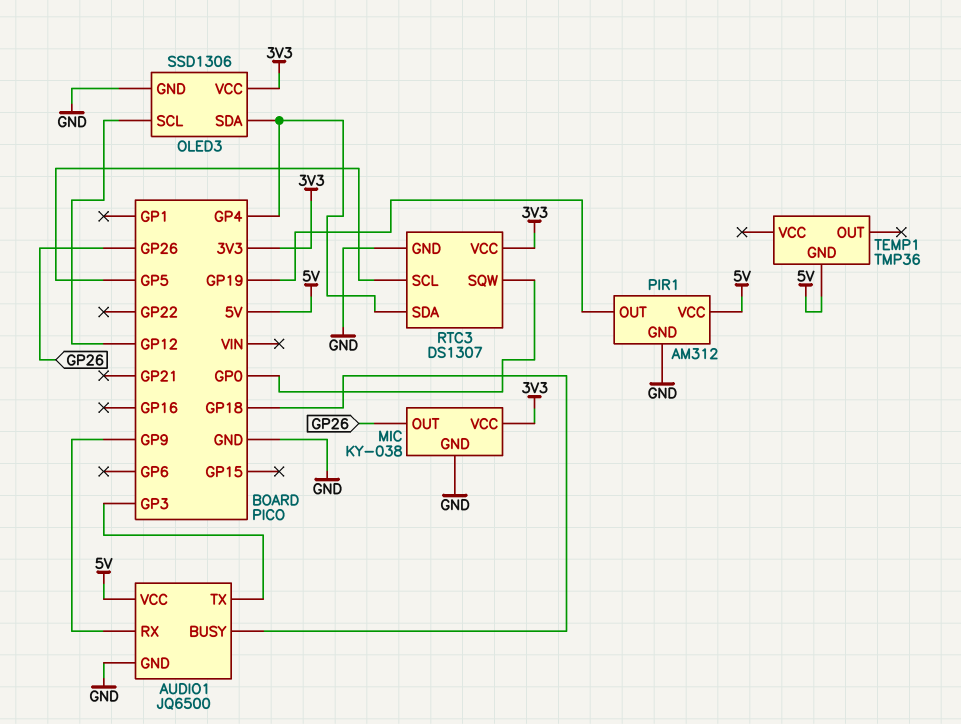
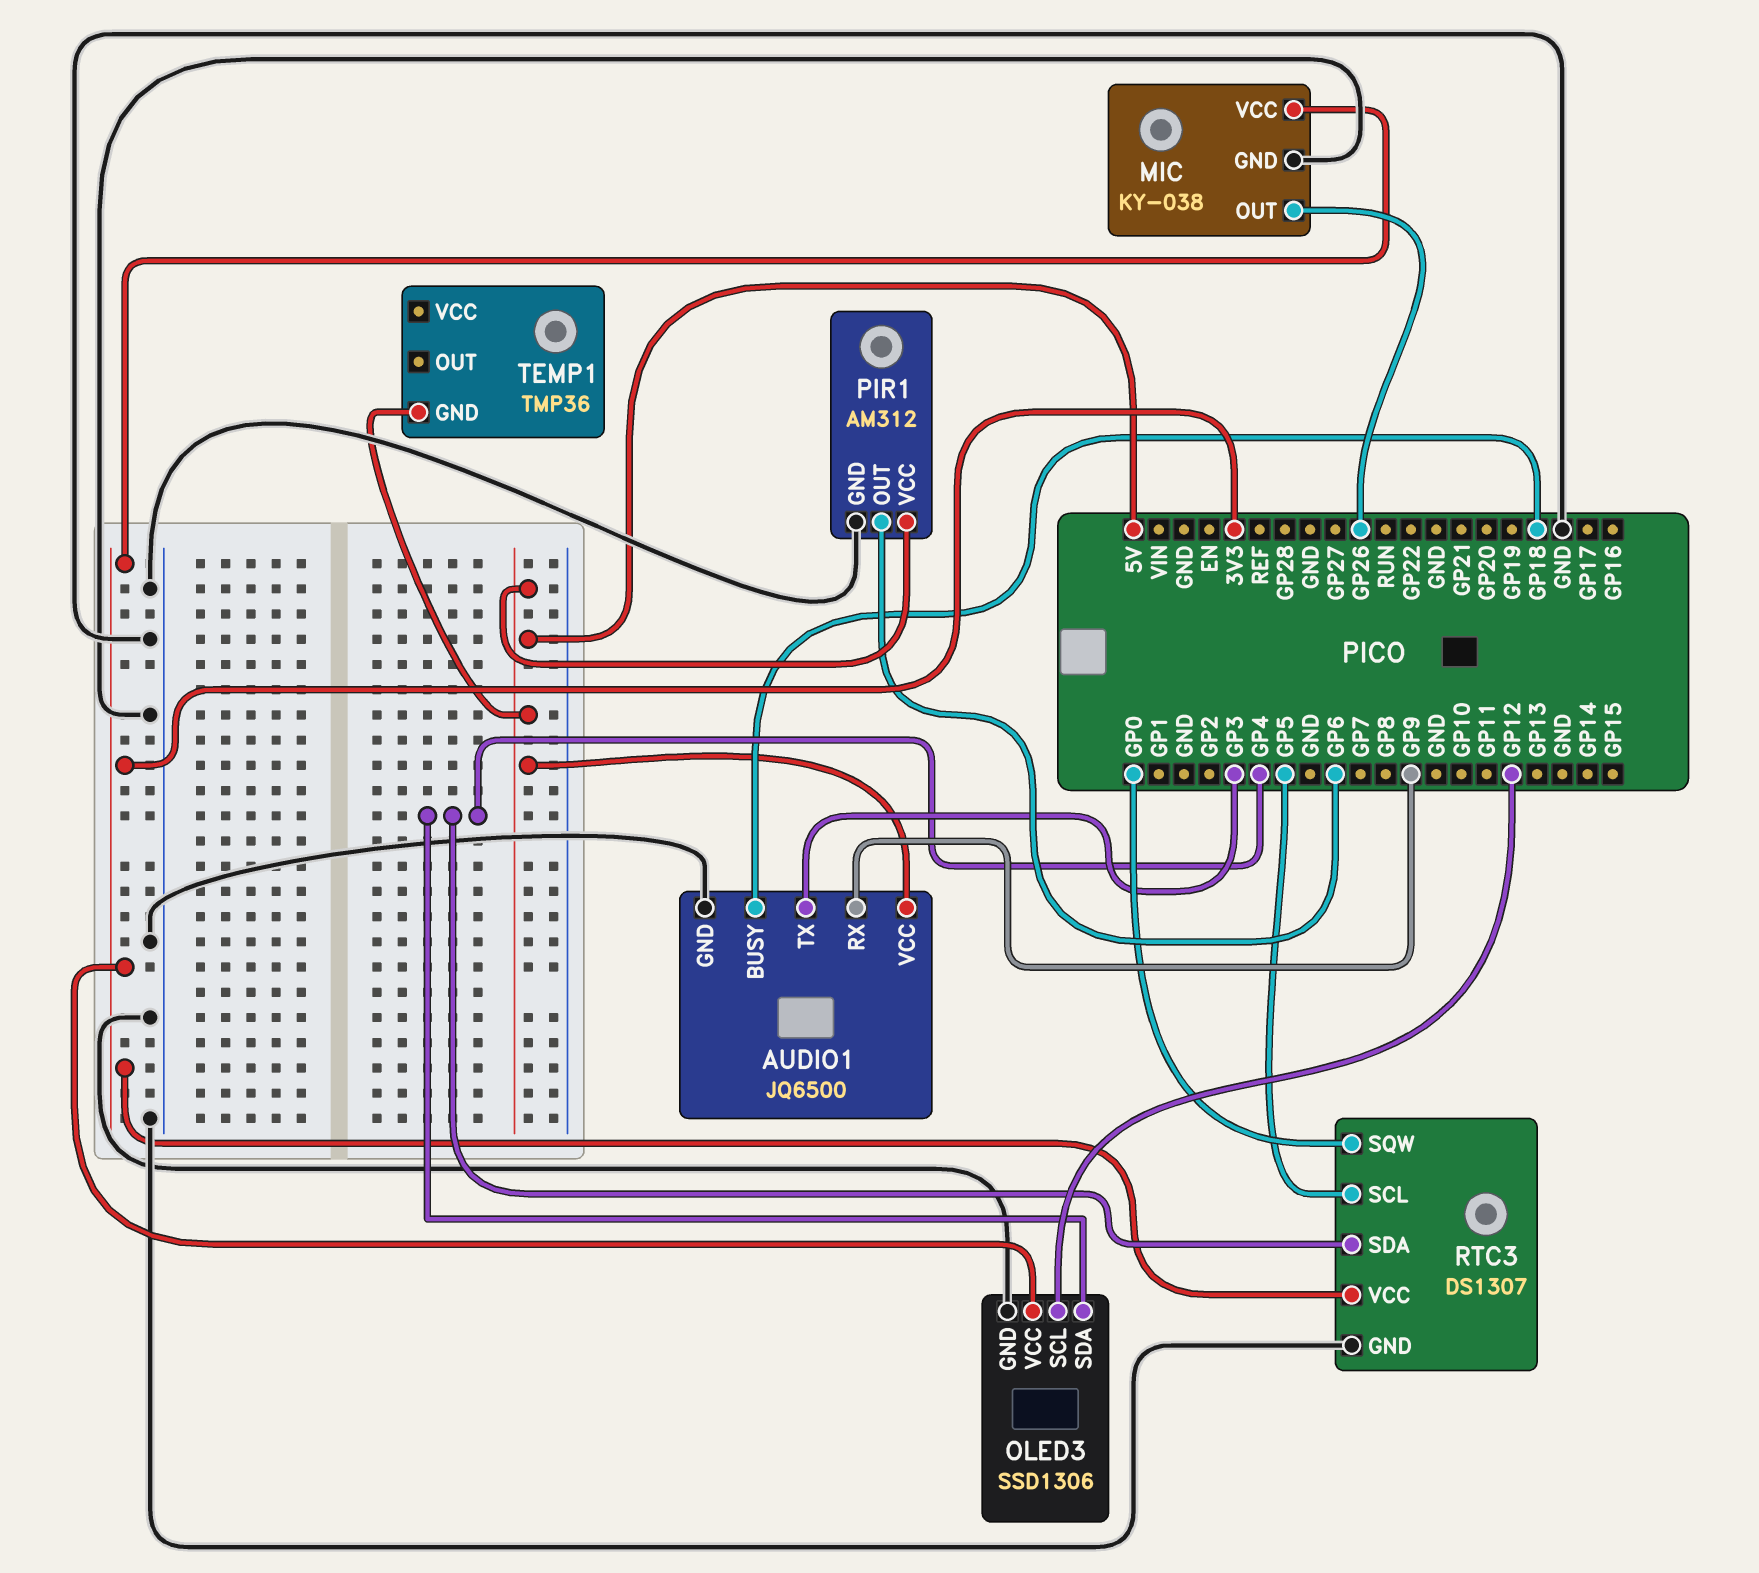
PIR1 pin OUT: GP19 -> GP6

